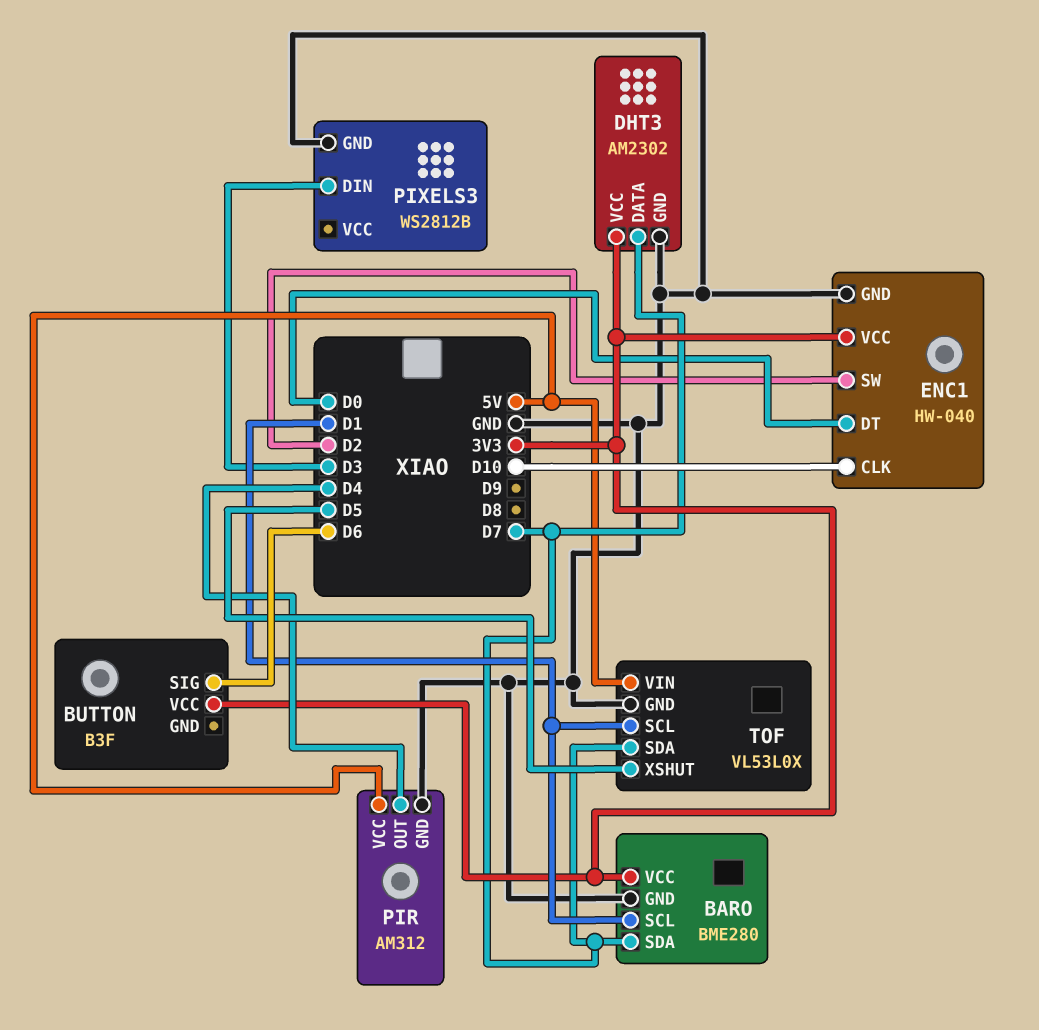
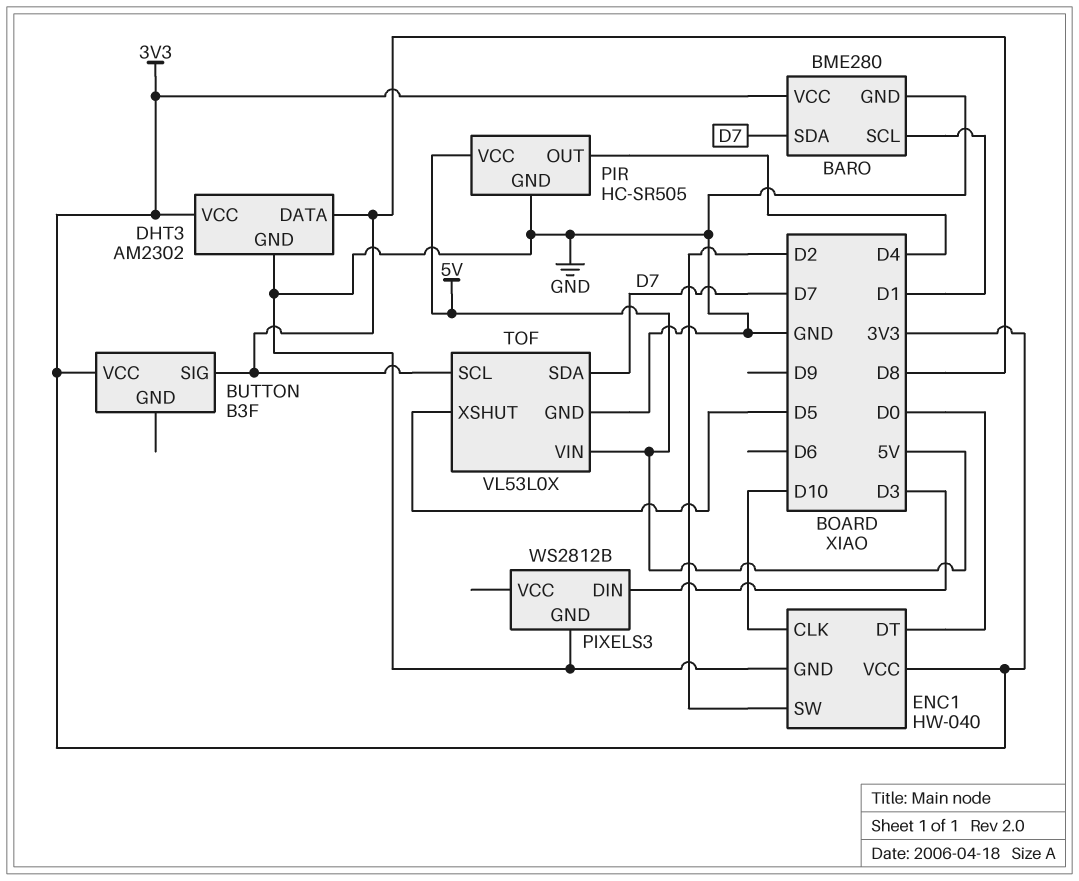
BUTTON pin SIG: D6 -> D8
DHT3 pin DATA: D7 -> D8
PIR: AM312 -> HC-SR505
TOF pin SCL: D1 -> D8

